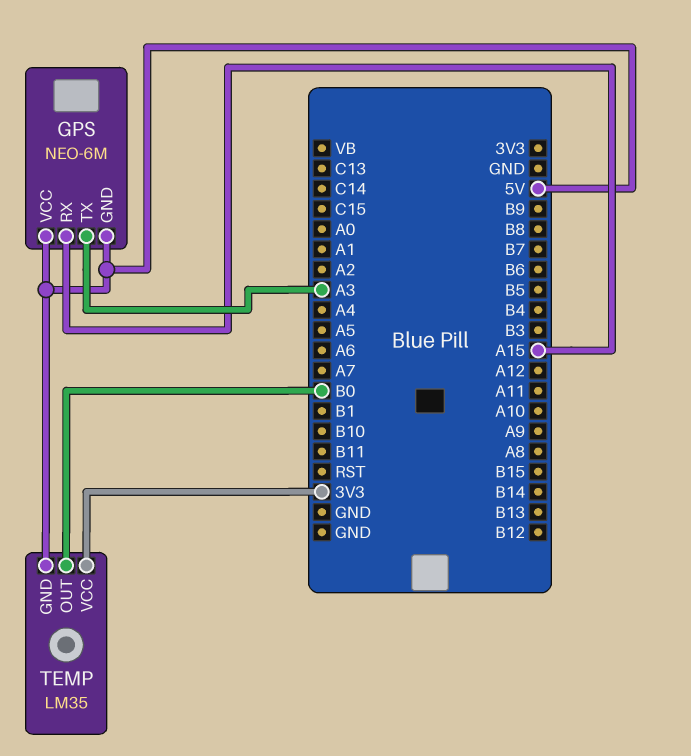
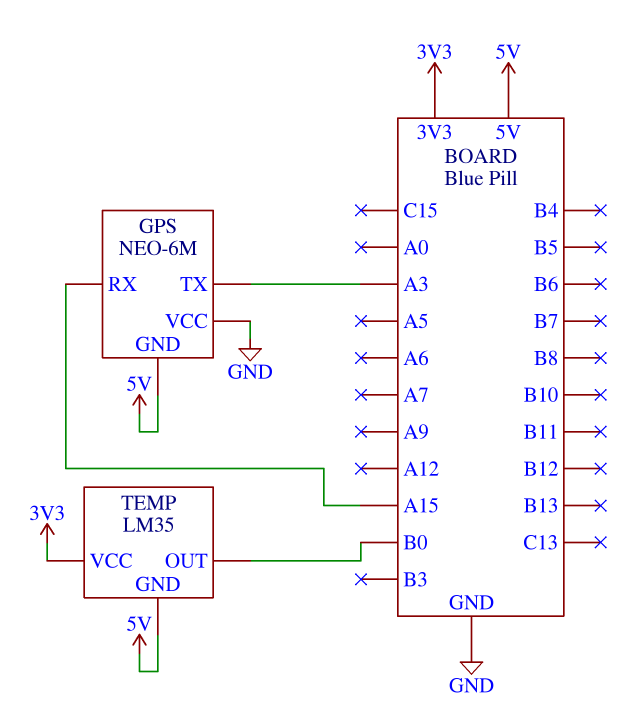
GPS pin VCC: 5V -> GND

